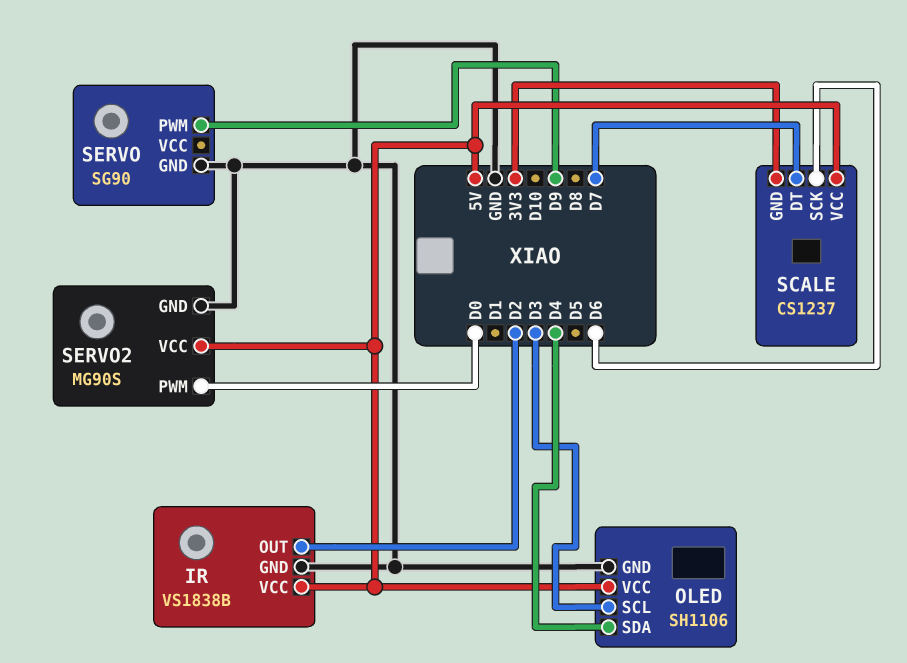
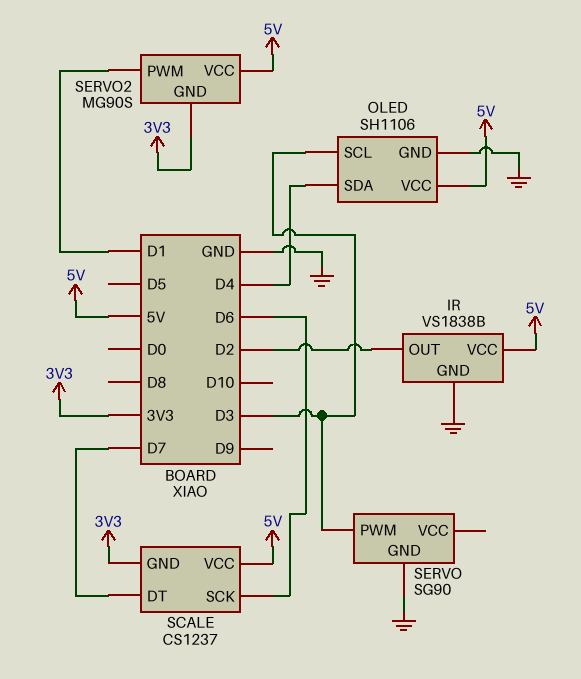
SERVO pin PWM: D9 -> D3
SERVO2 pin GND: GND -> 3V3
SERVO2 pin PWM: D0 -> D1

